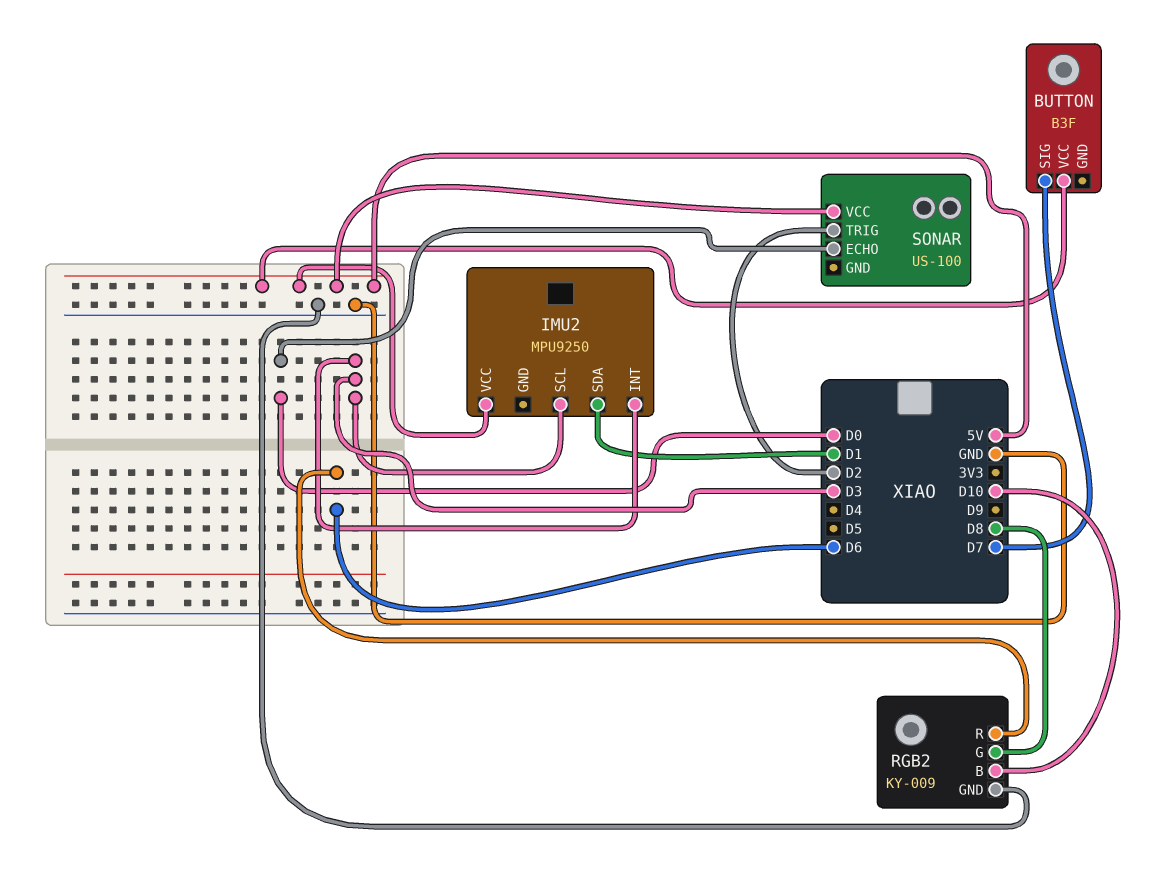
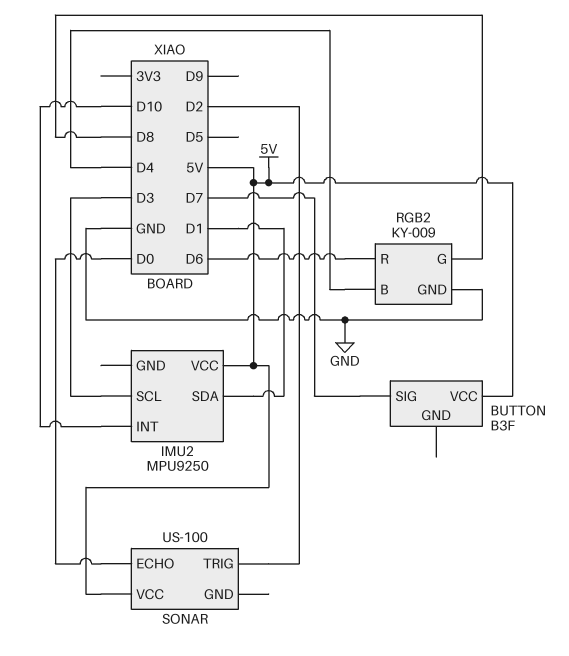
IMU2 pin INT: D3 -> D10
RGB2 pin B: D10 -> D4

